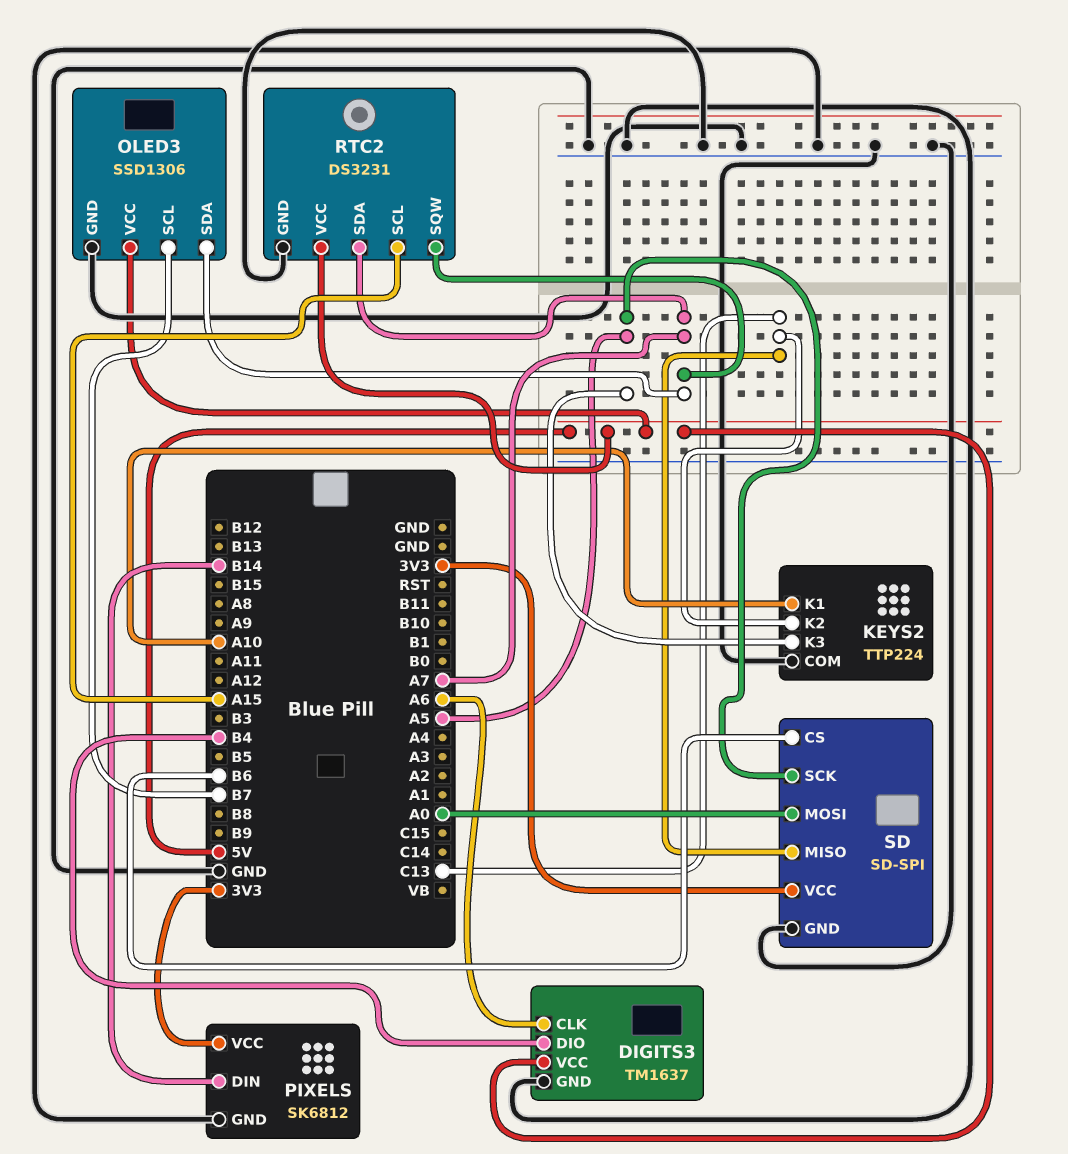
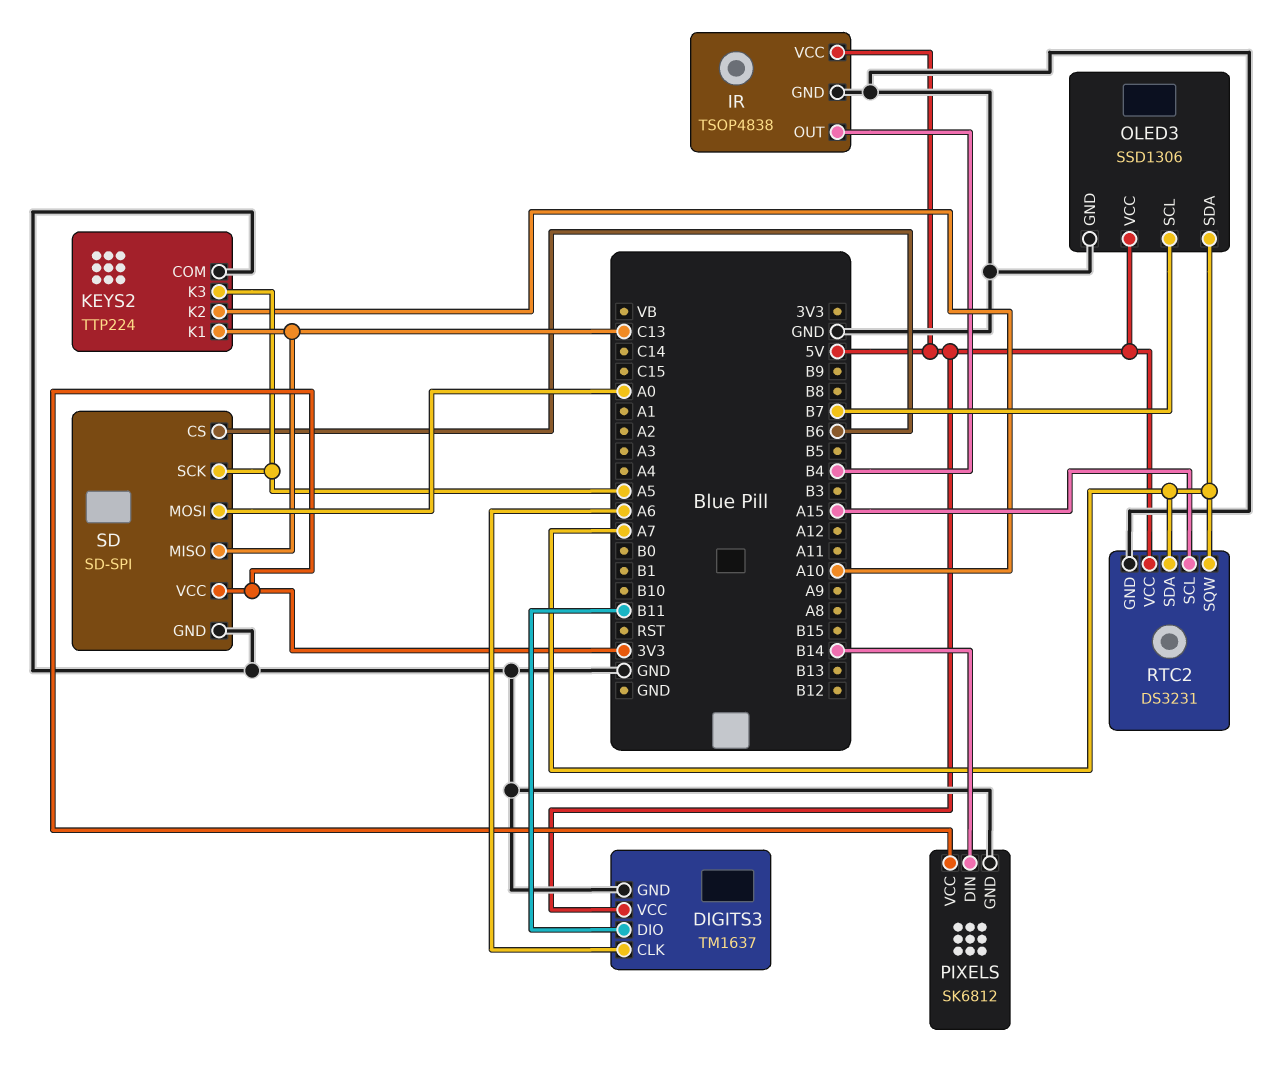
DIGITS3 pin DIO: B4 -> B11
IR: none -> TSOP4838
IR pin GND: none -> GND
IR pin OUT: none -> B4
IR pin VCC: none -> 5V
KEYS2 pin K1: A10 -> C13
KEYS2 pin K2: C13 -> A10

